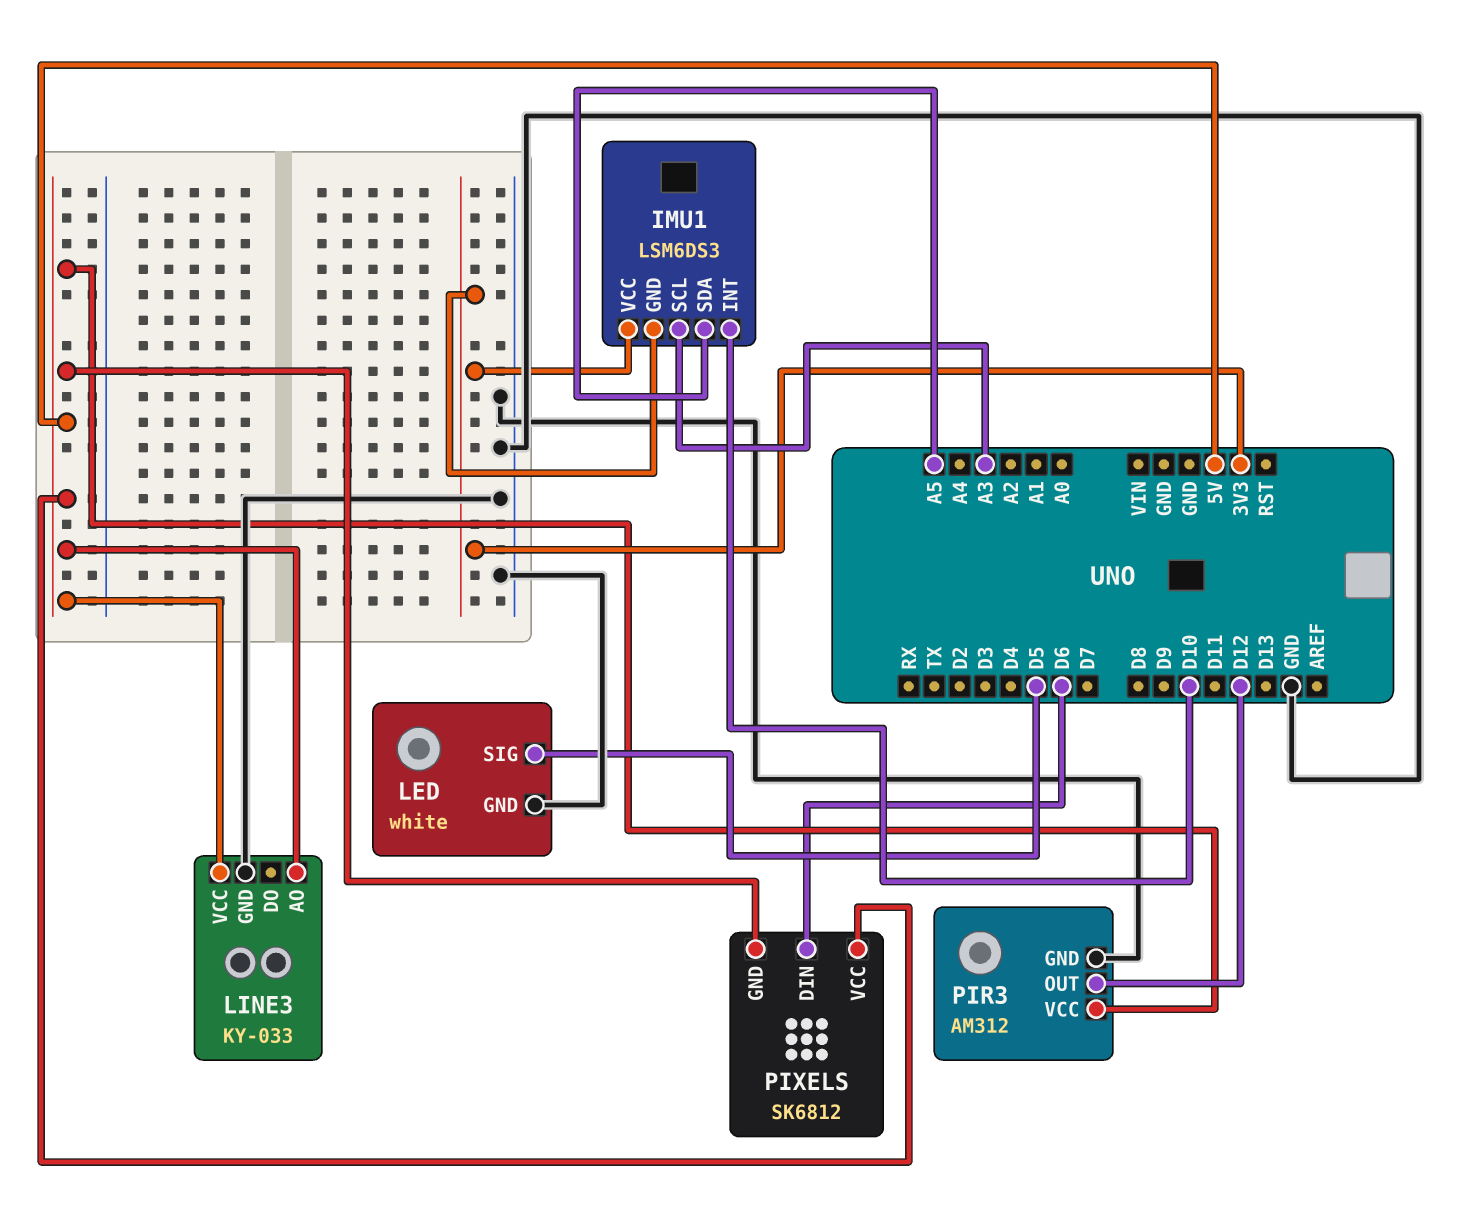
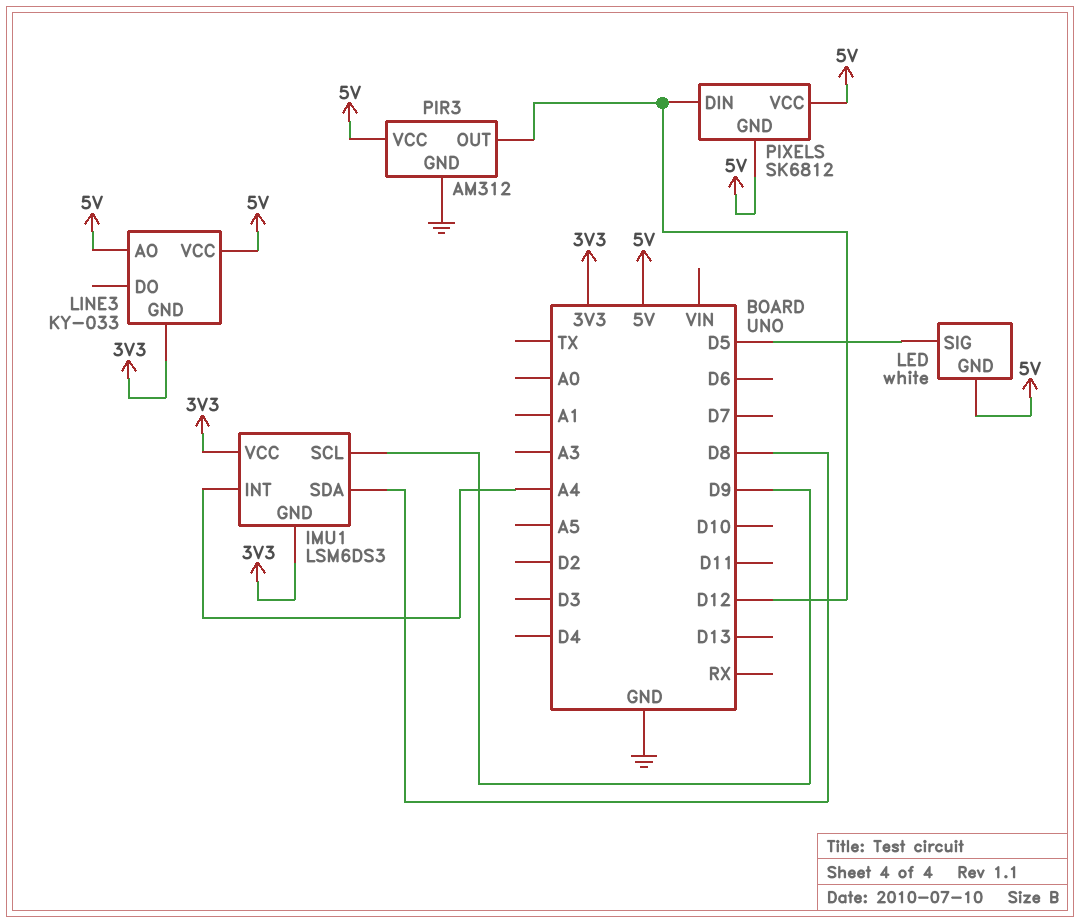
IMU1 pin INT: D10 -> A4
IMU1 pin SCL: A3 -> D9
IMU1 pin SDA: A5 -> D8
LED pin GND: GND -> 5V
LINE3 pin GND: GND -> 3V3
PIXELS pin DIN: D6 -> D12

